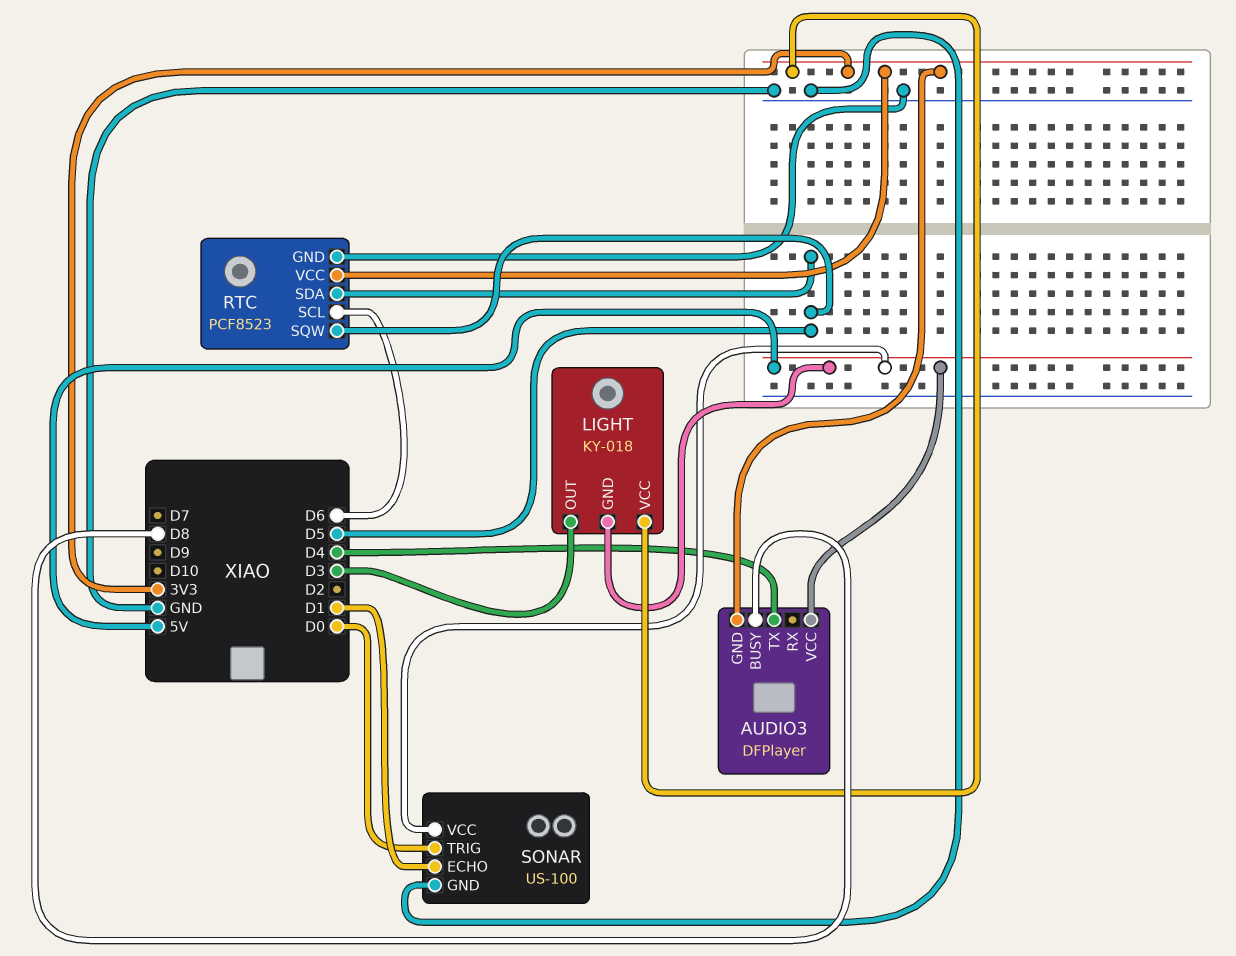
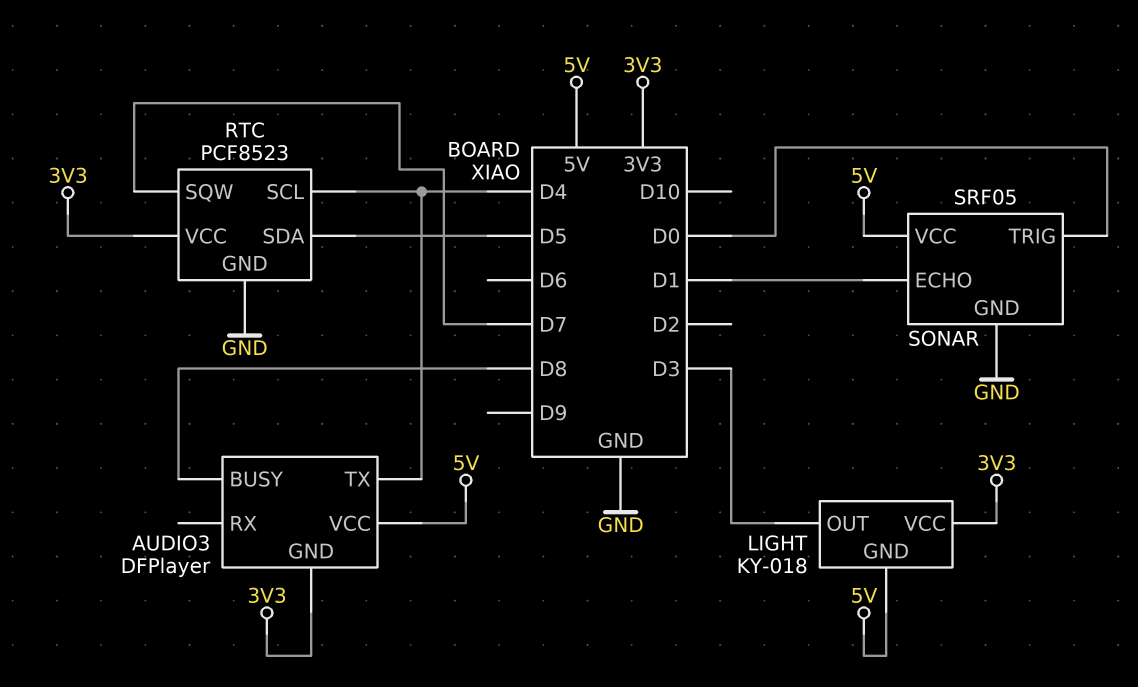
RTC pin SCL: D6 -> D4
RTC pin SQW: D5 -> D7
SONAR: US-100 -> SRF05

